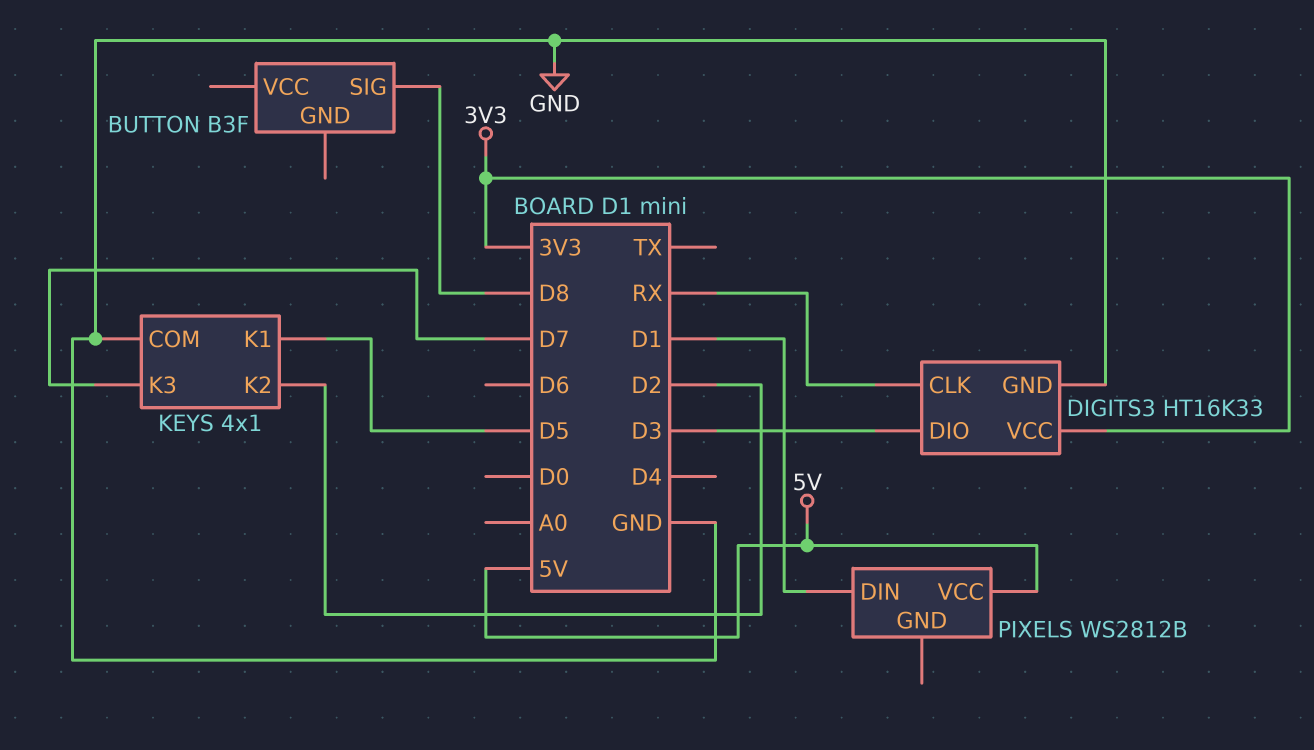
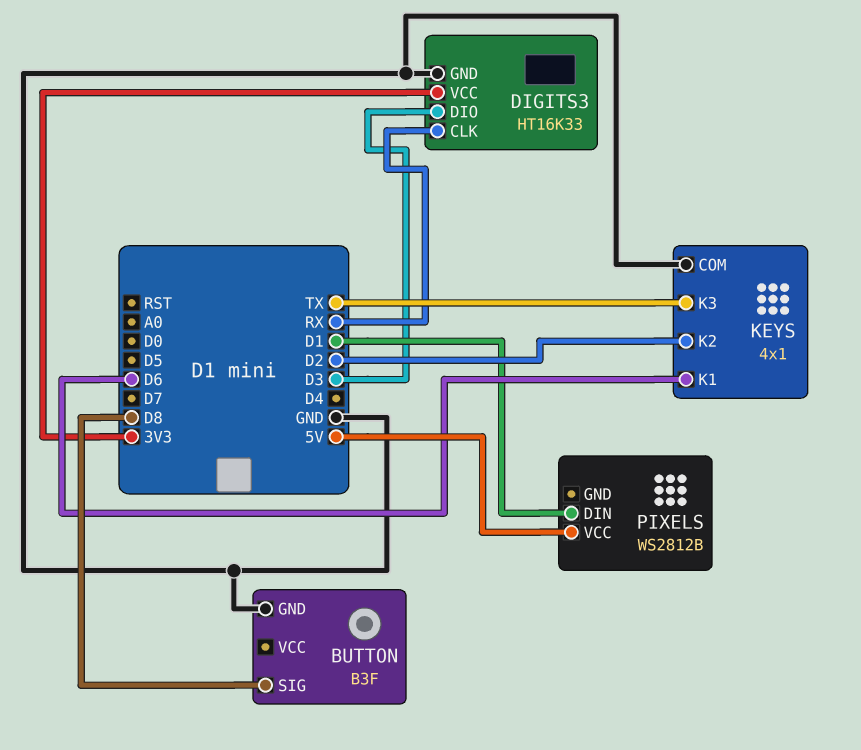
BUTTON pin GND: none -> GND
KEYS pin K1: D5 -> D6
KEYS pin K3: D7 -> TX

